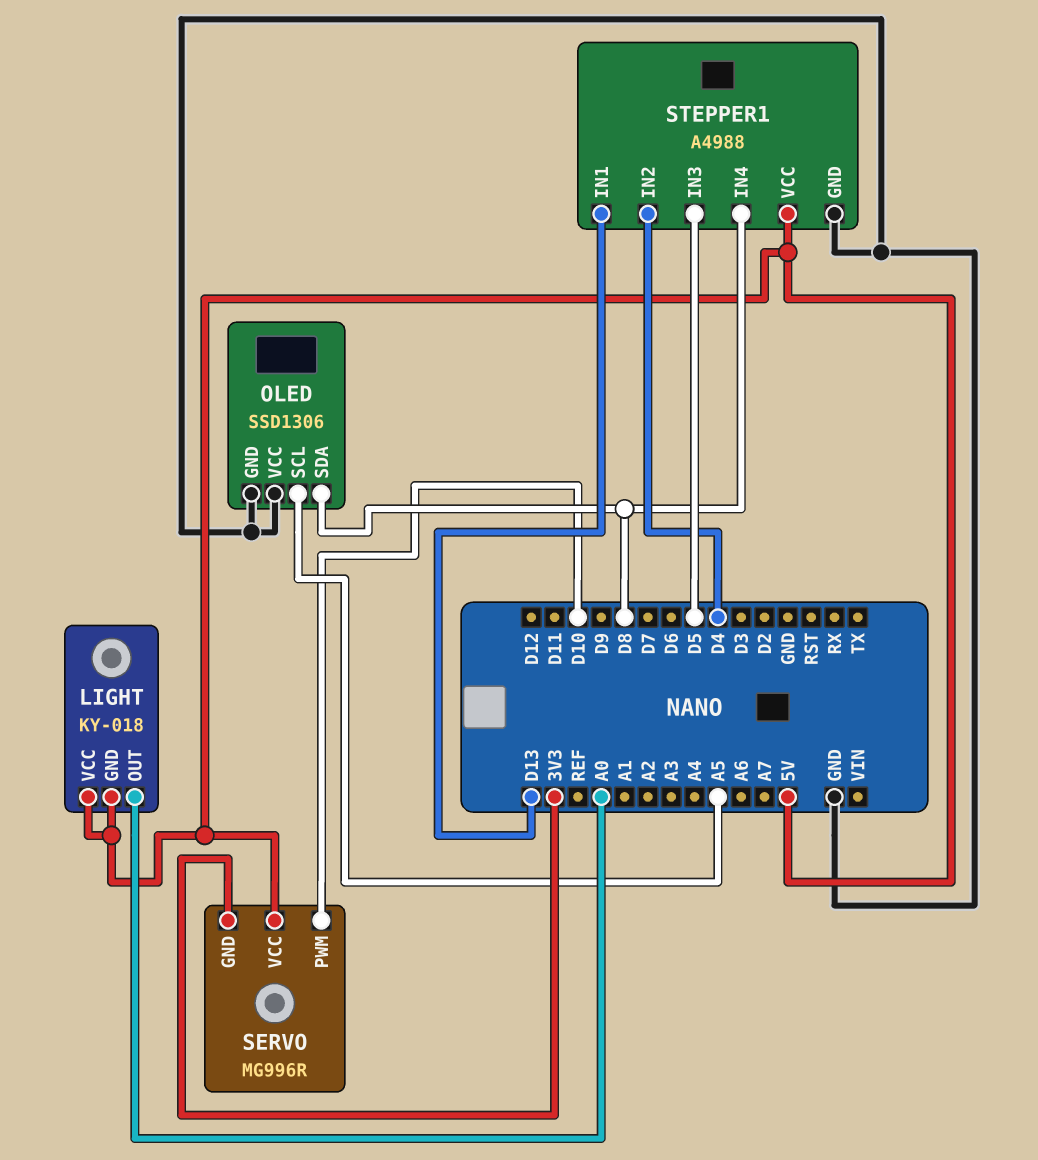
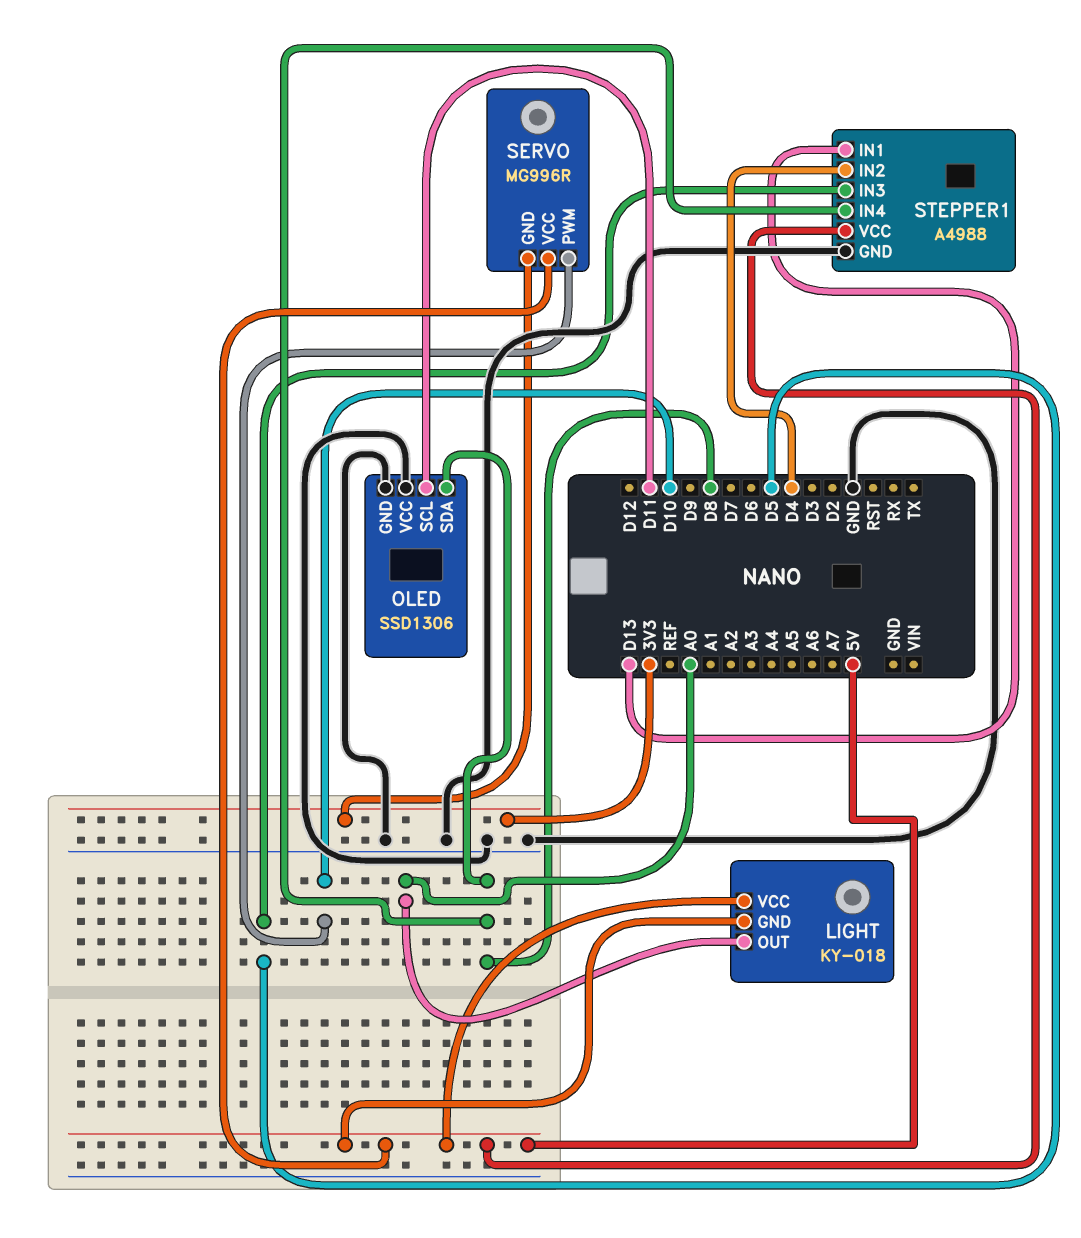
OLED pin SCL: A5 -> D11

